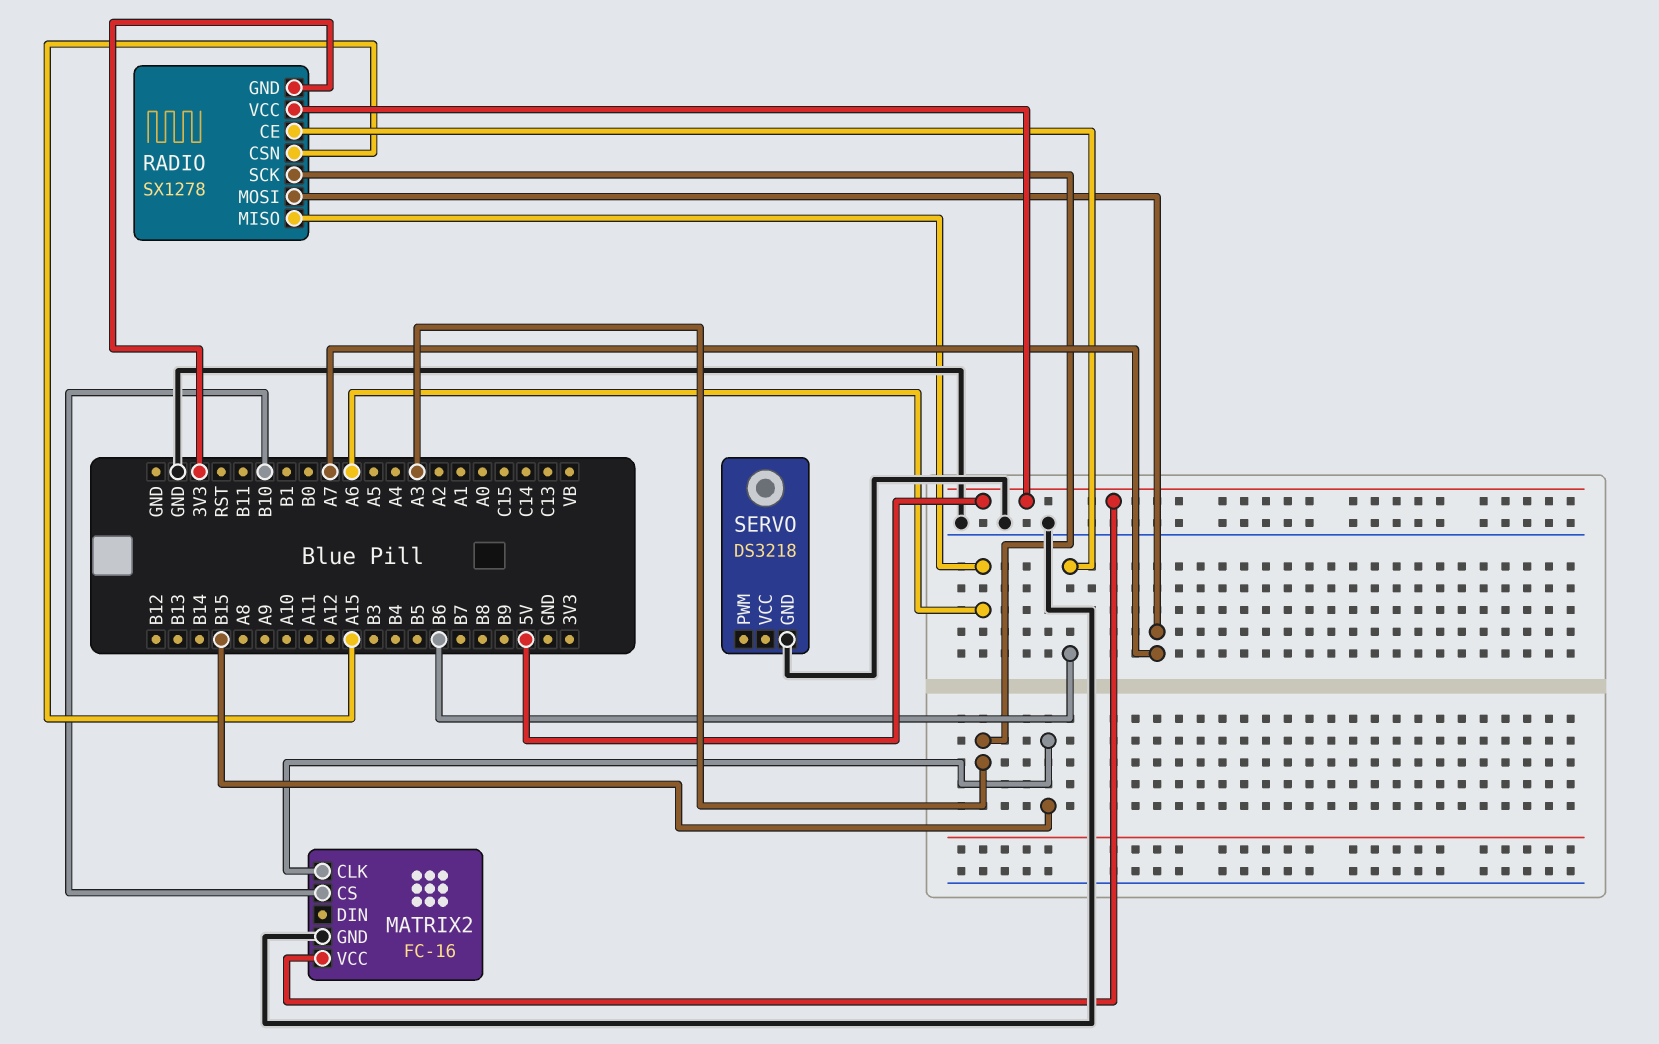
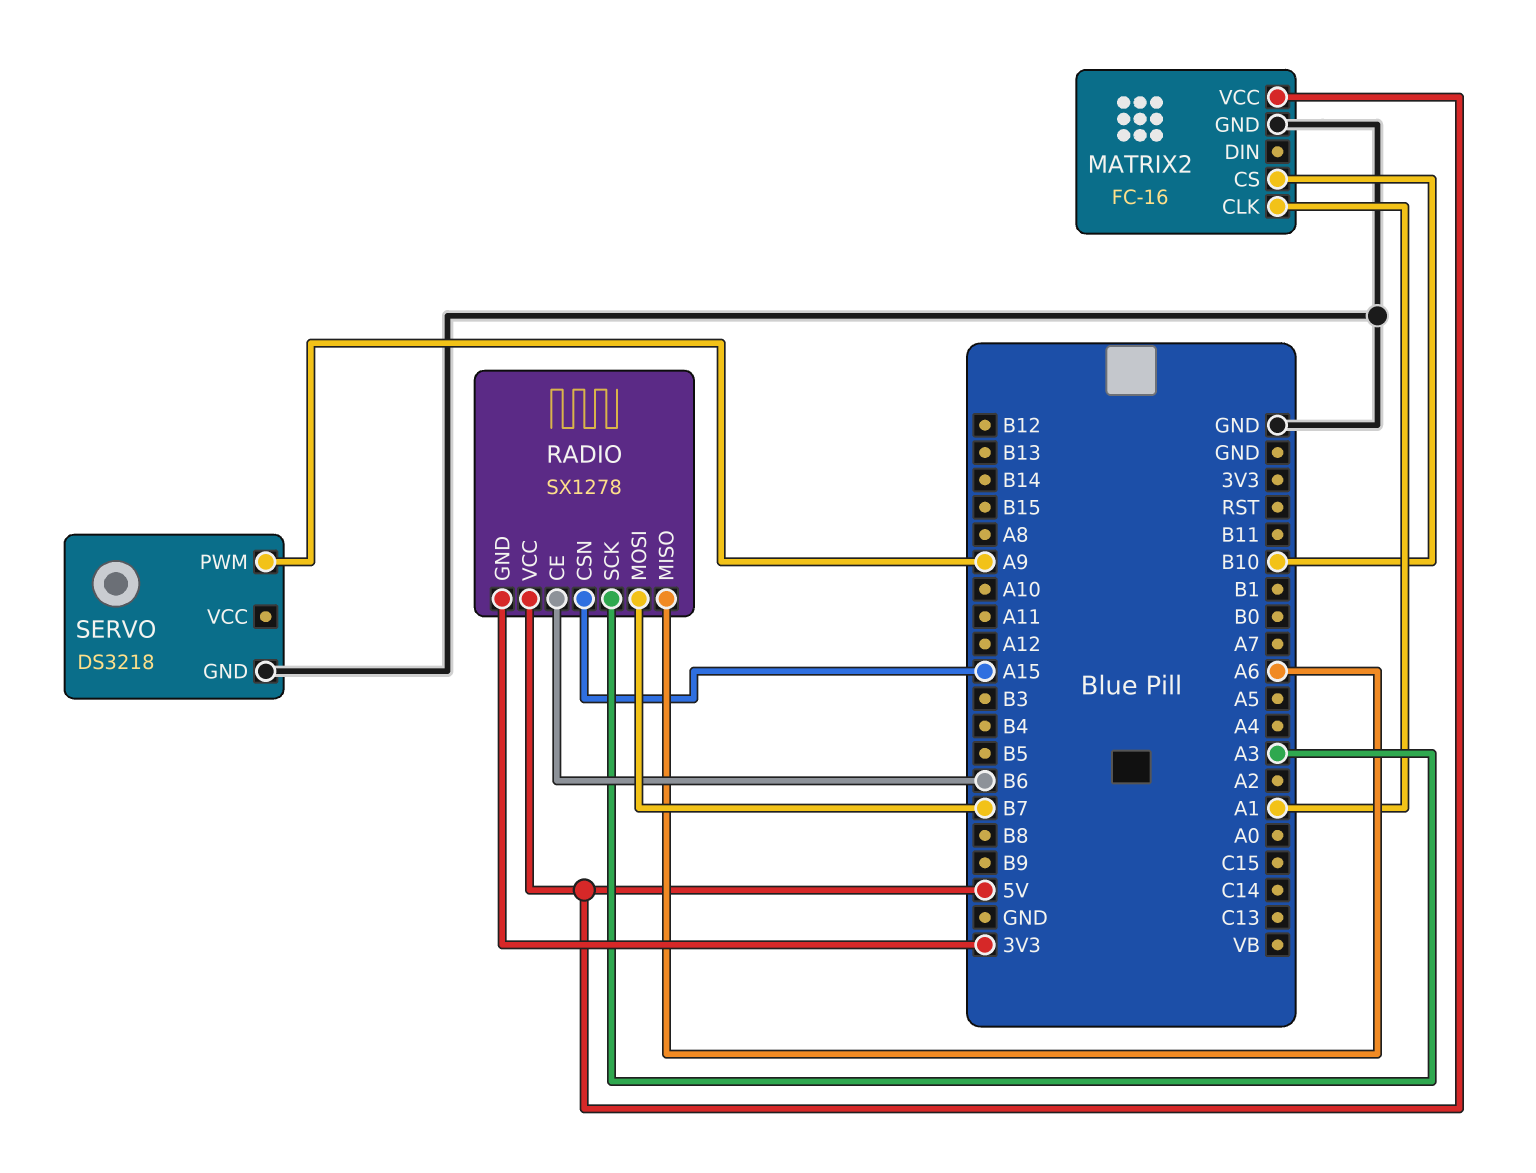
MATRIX2 pin CLK: B15 -> A1
RADIO pin MOSI: A7 -> B7
SERVO pin PWM: none -> A9

